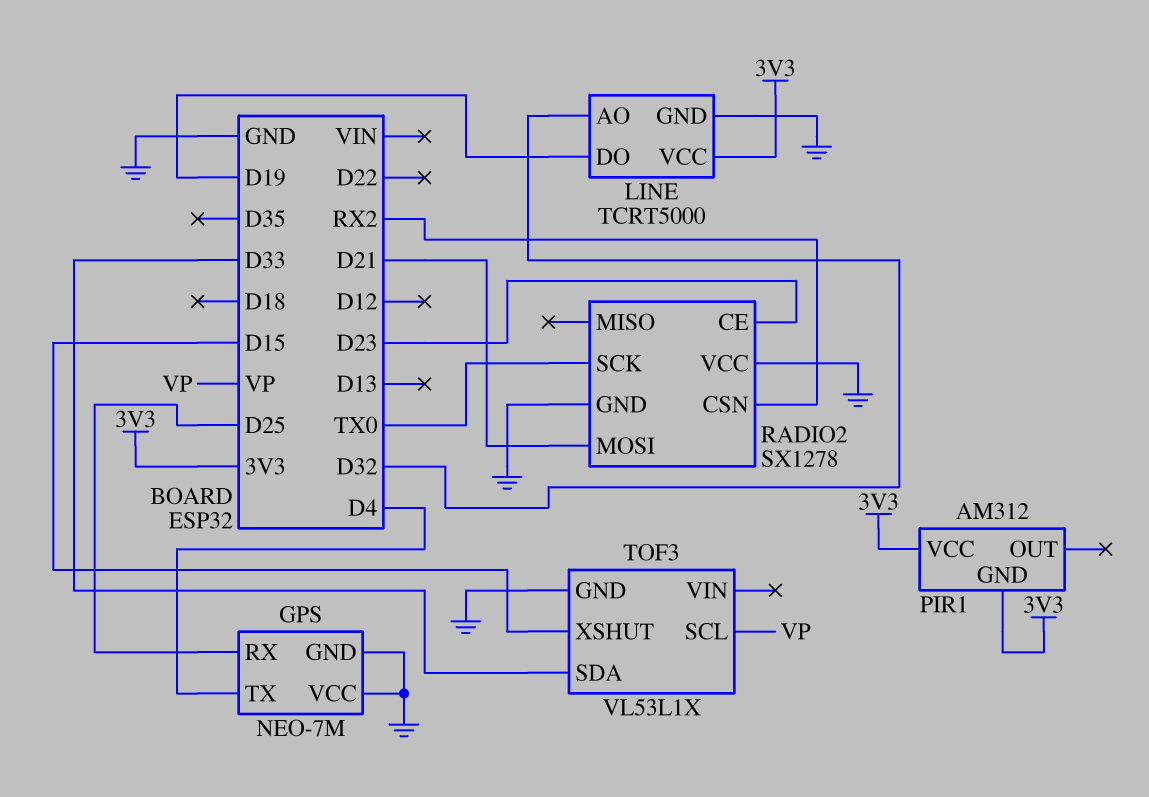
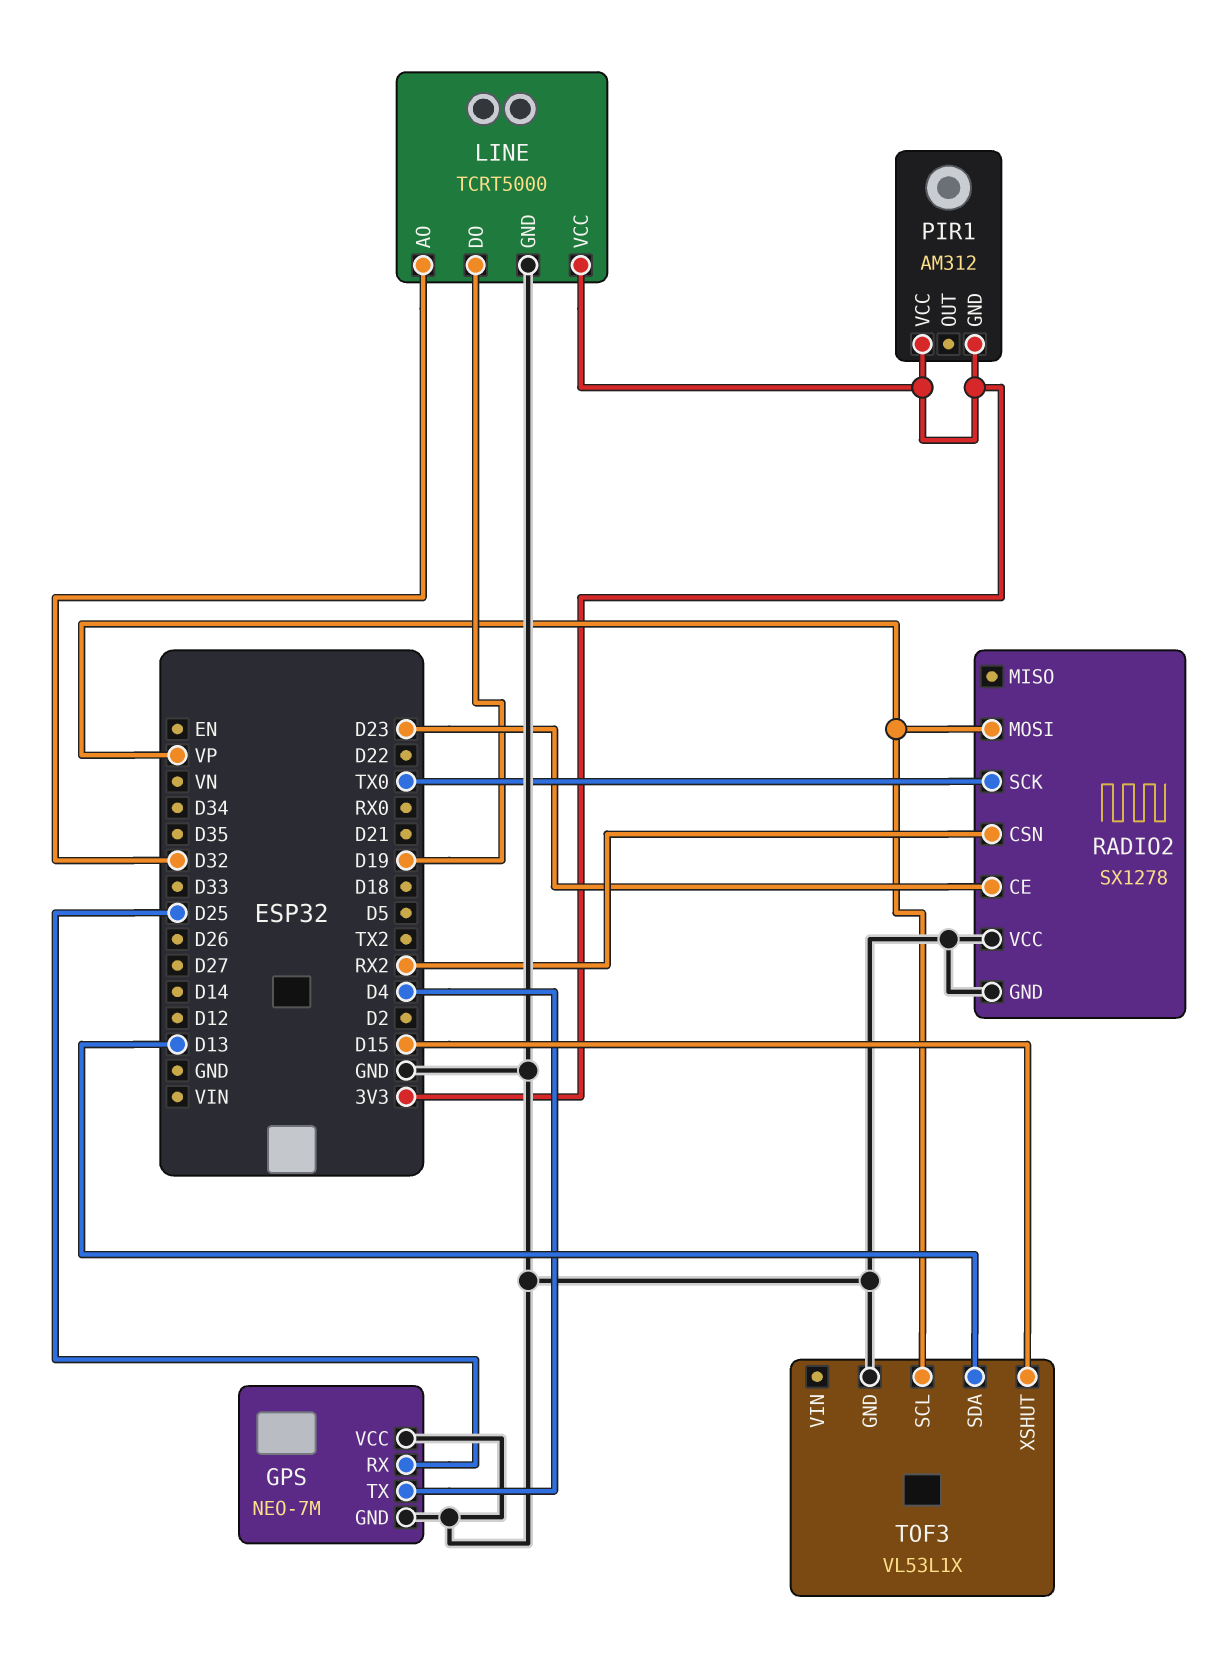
RADIO2 pin MOSI: D21 -> VP
TOF3 pin SDA: D33 -> D13

